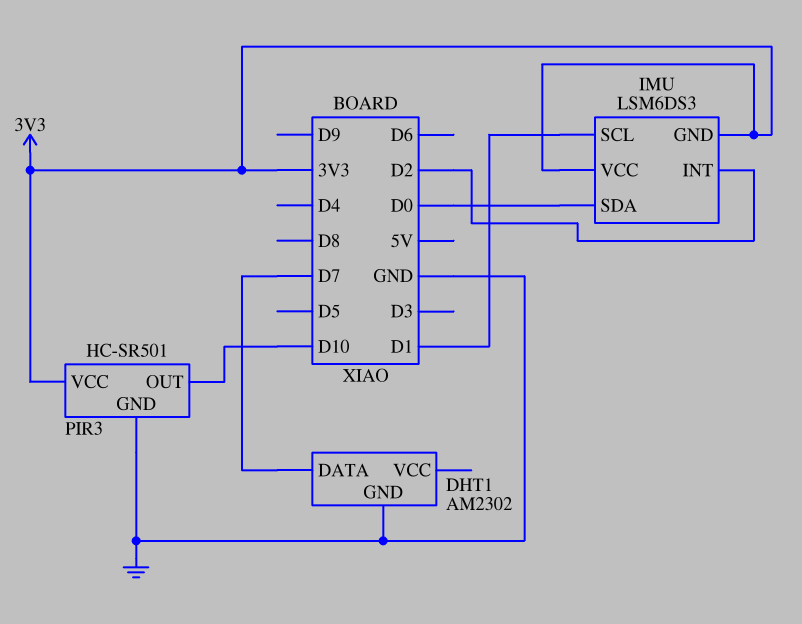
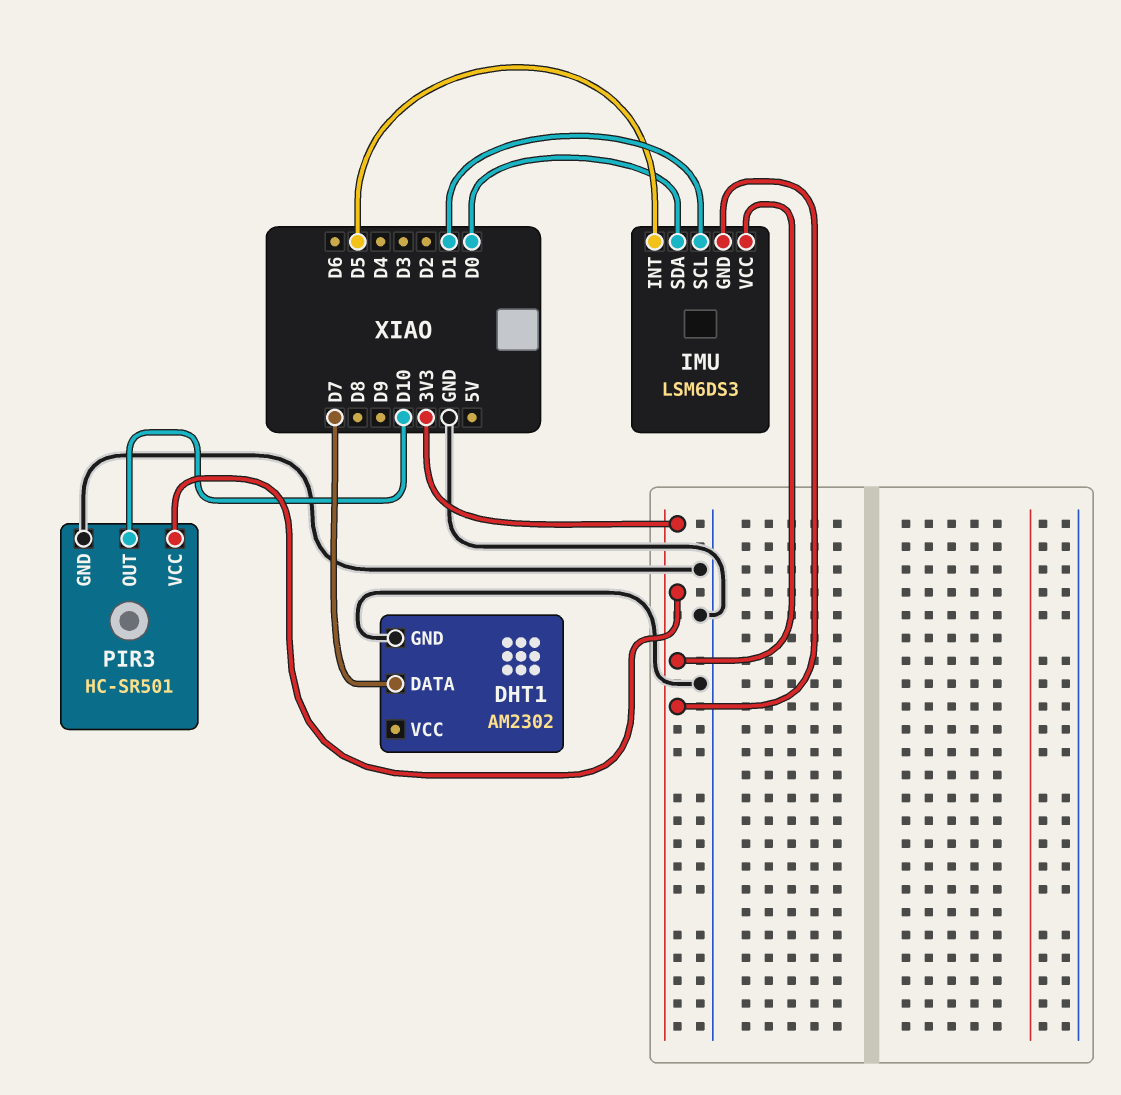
IMU pin INT: D2 -> D5

